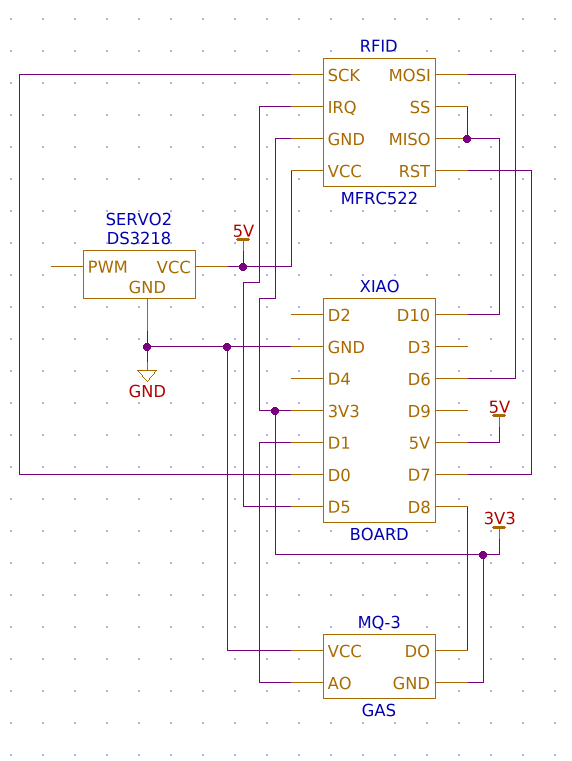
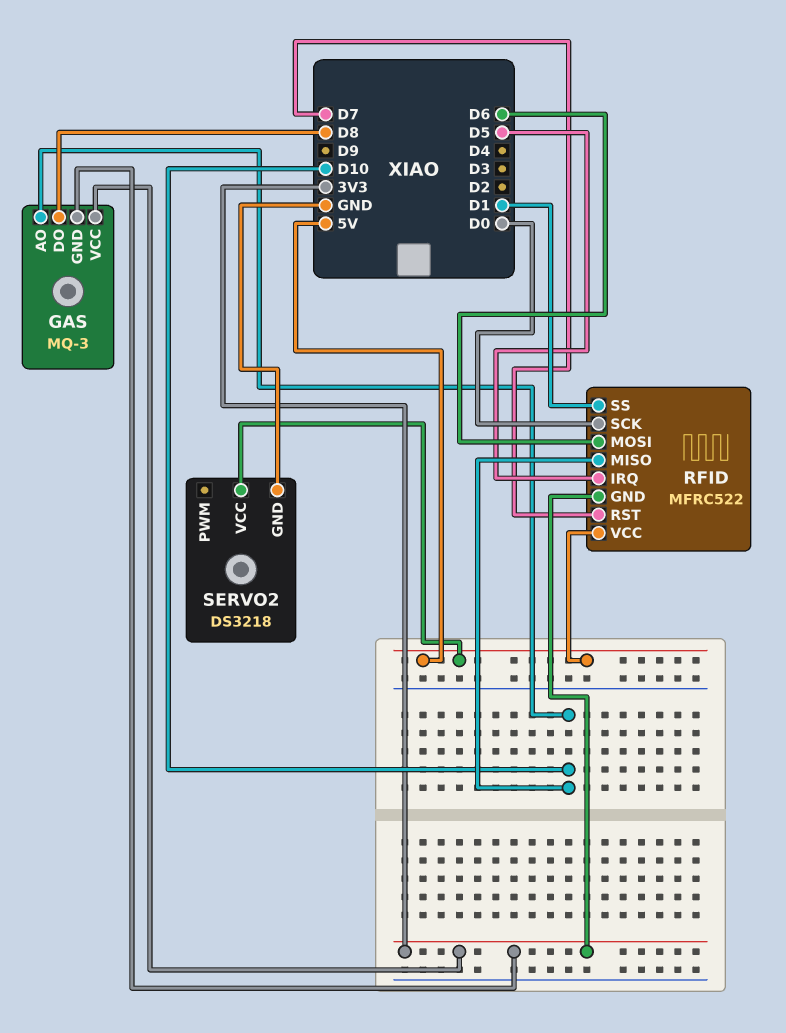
GAS pin AO: D1 -> D10
GAS pin VCC: GND -> 3V3
RFID pin SS: D10 -> D1

